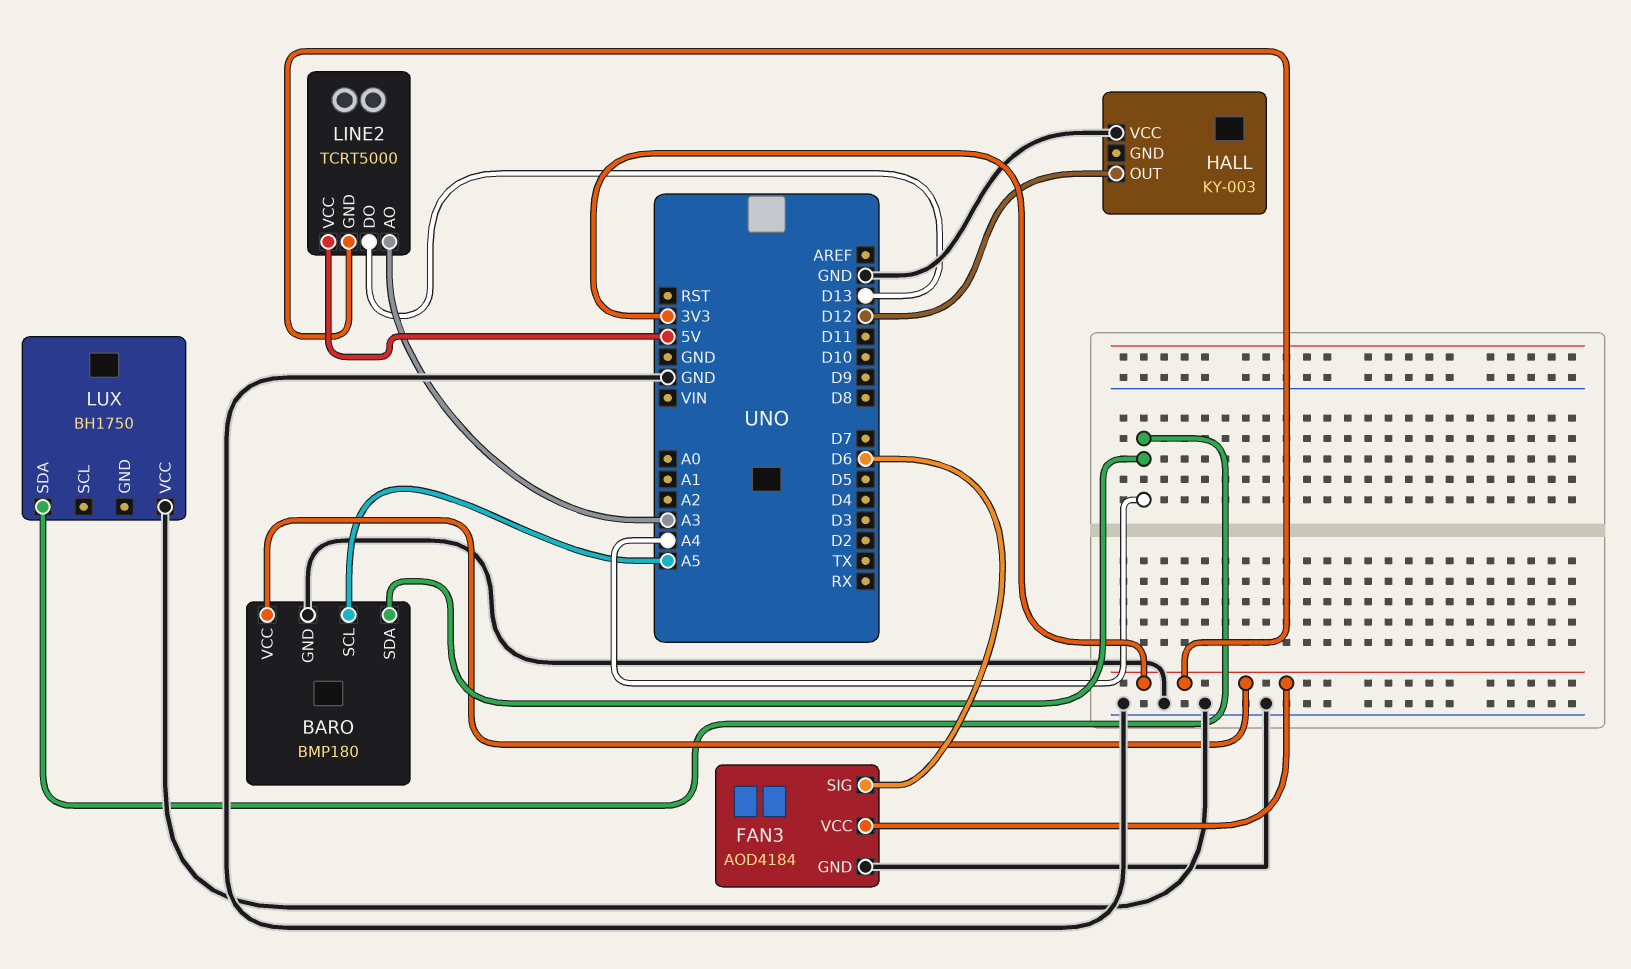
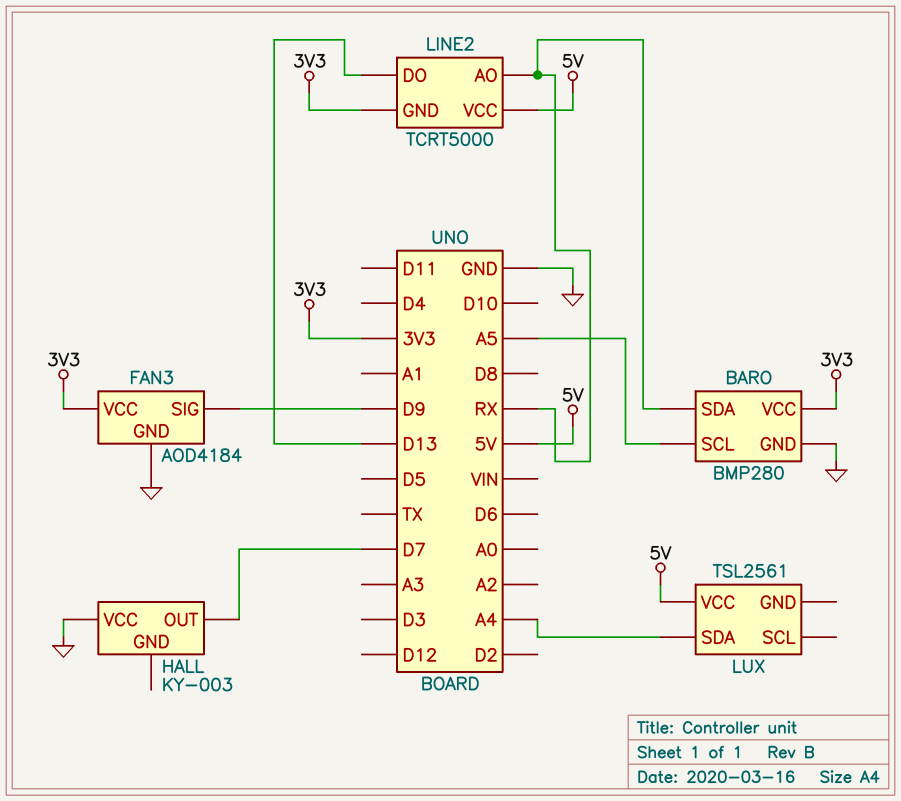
BARO: BMP180 -> BMP280
BARO pin SDA: A4 -> RX
FAN3 pin SIG: D6 -> D9
HALL pin OUT: D12 -> D7
LINE2 pin AO: A3 -> RX
LUX: BH1750 -> TSL2561
LUX pin VCC: GND -> 5V

